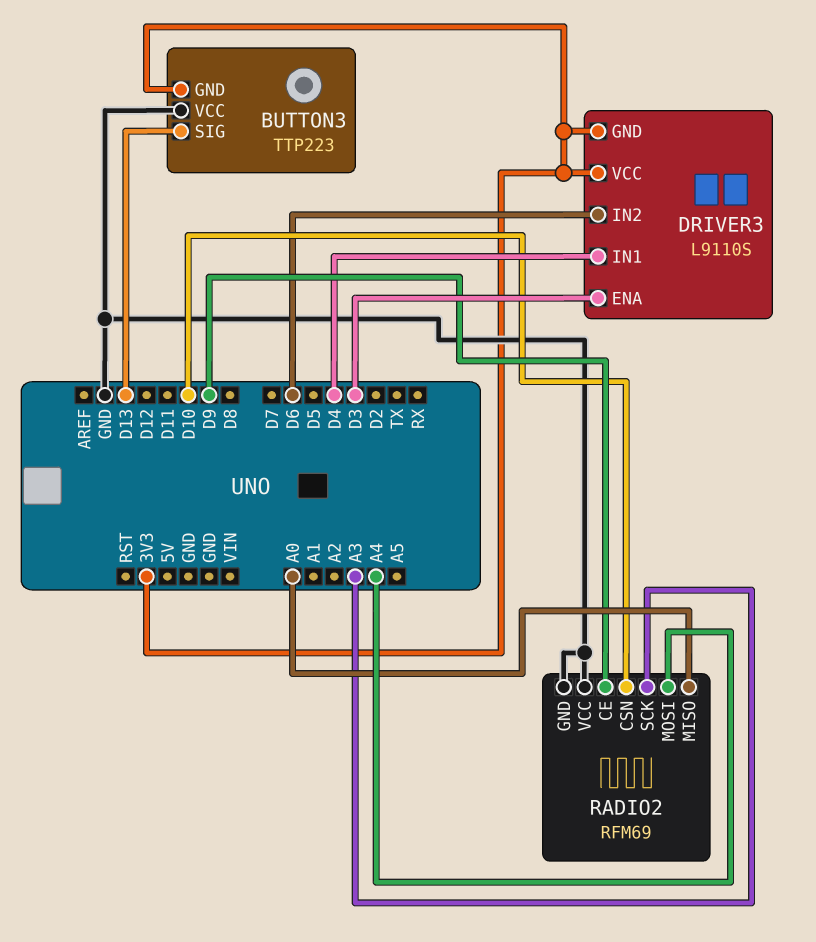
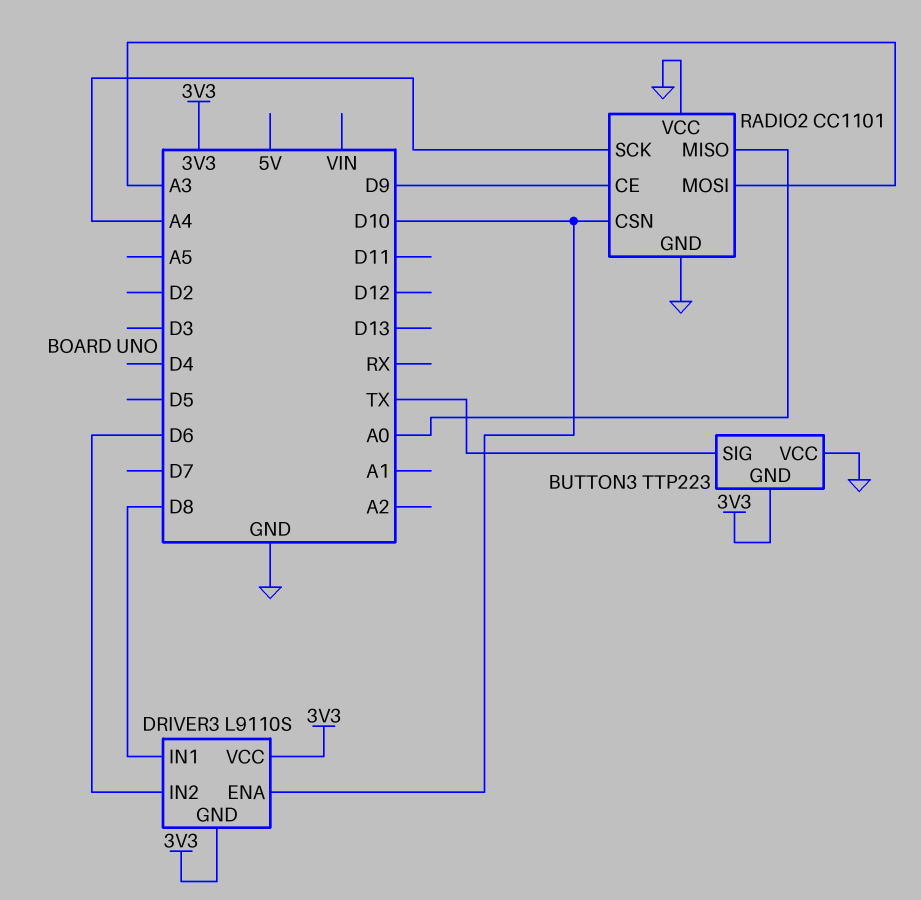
BUTTON3 pin SIG: D13 -> TX
DRIVER3 pin ENA: D3 -> D10
DRIVER3 pin IN1: D4 -> D8
RADIO2: RFM69 -> CC1101
RADIO2 pin MOSI: A4 -> A3
RADIO2 pin SCK: A3 -> A4

